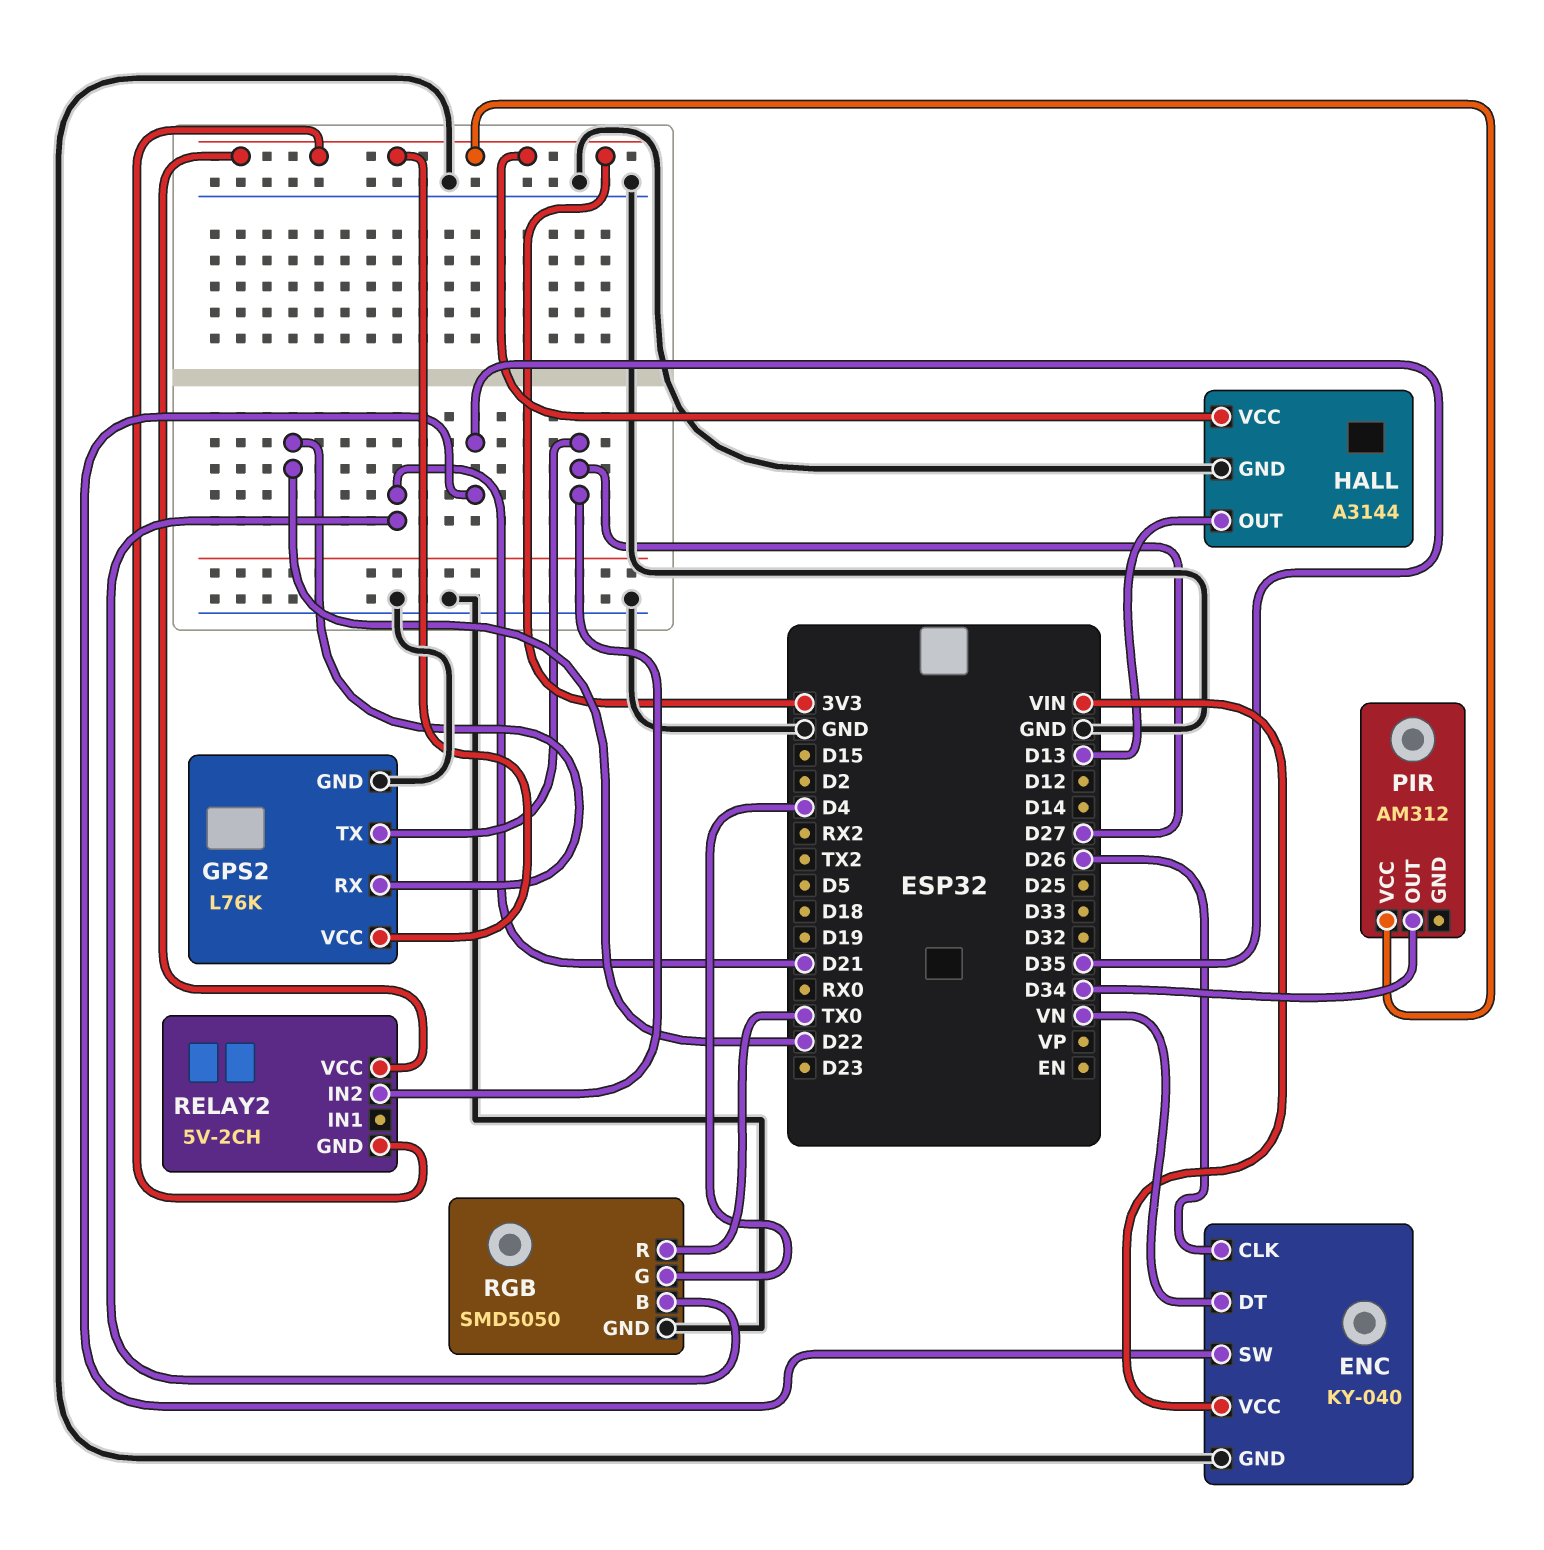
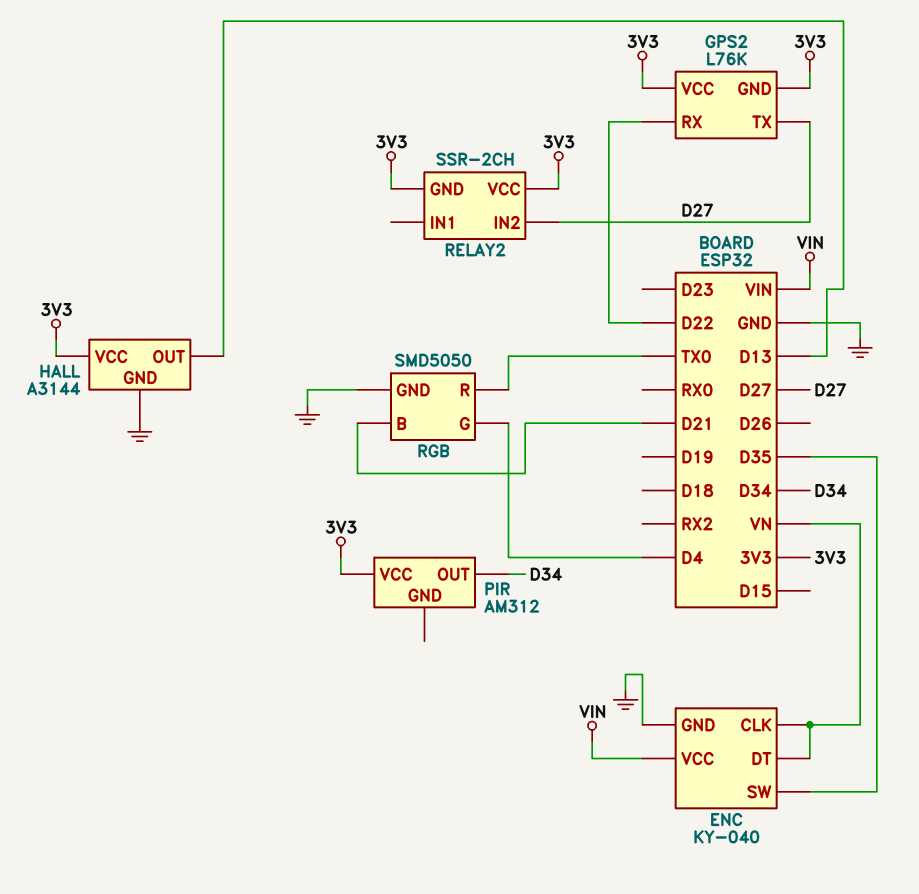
ENC pin CLK: D26 -> VN
GPS2 pin GND: GND -> 3V3
RELAY2: 5V-2CH -> SSR-2CH

